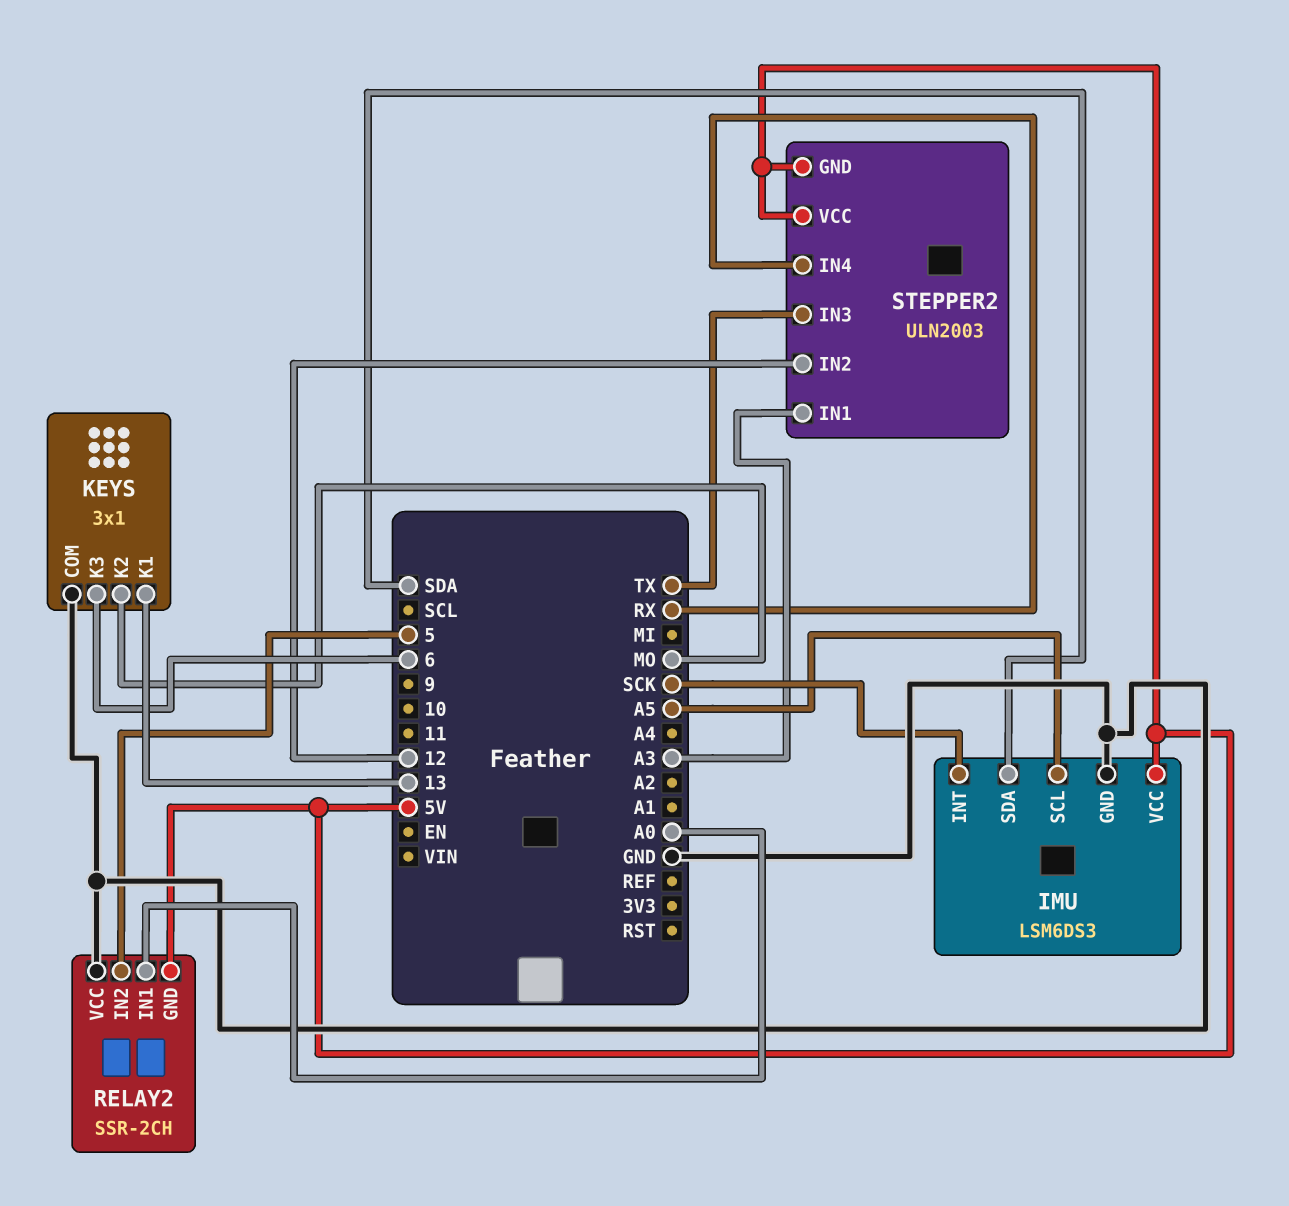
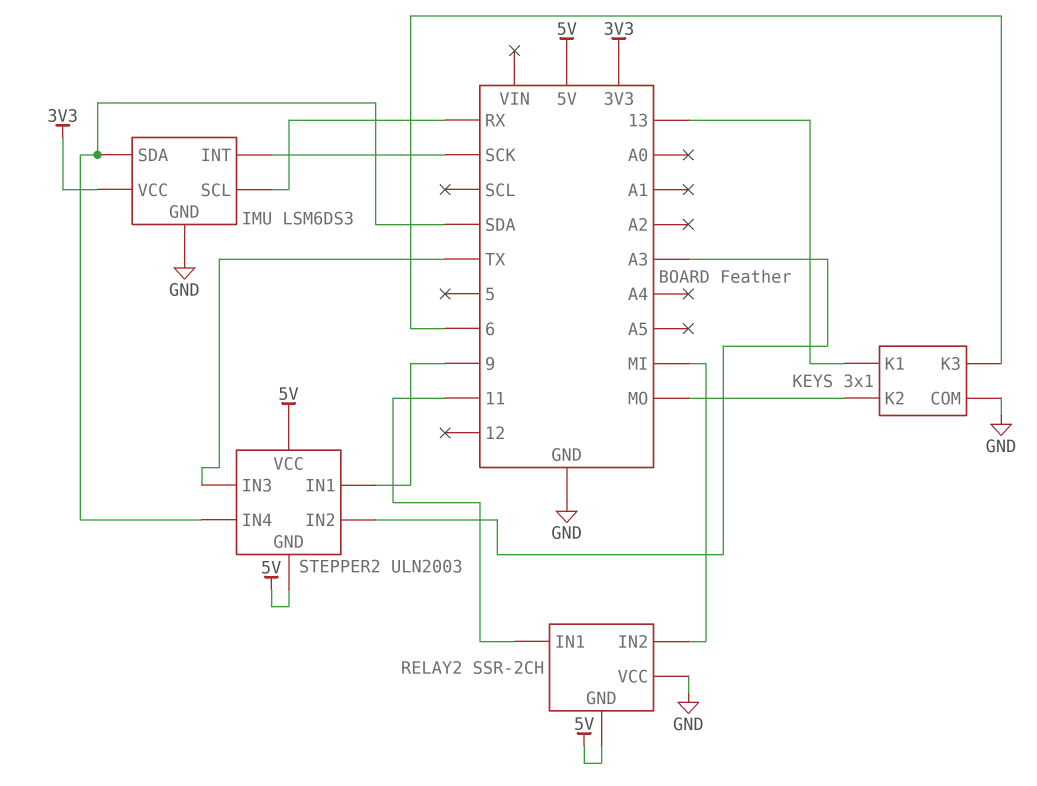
IMU pin SCL: A5 -> RX
IMU pin VCC: 5V -> 3V3
RELAY2 pin IN1: A0 -> 11
RELAY2 pin IN2: 5 -> MI
STEPPER2 pin IN1: A3 -> 9
STEPPER2 pin IN2: 12 -> A3
STEPPER2 pin IN4: RX -> SDA

